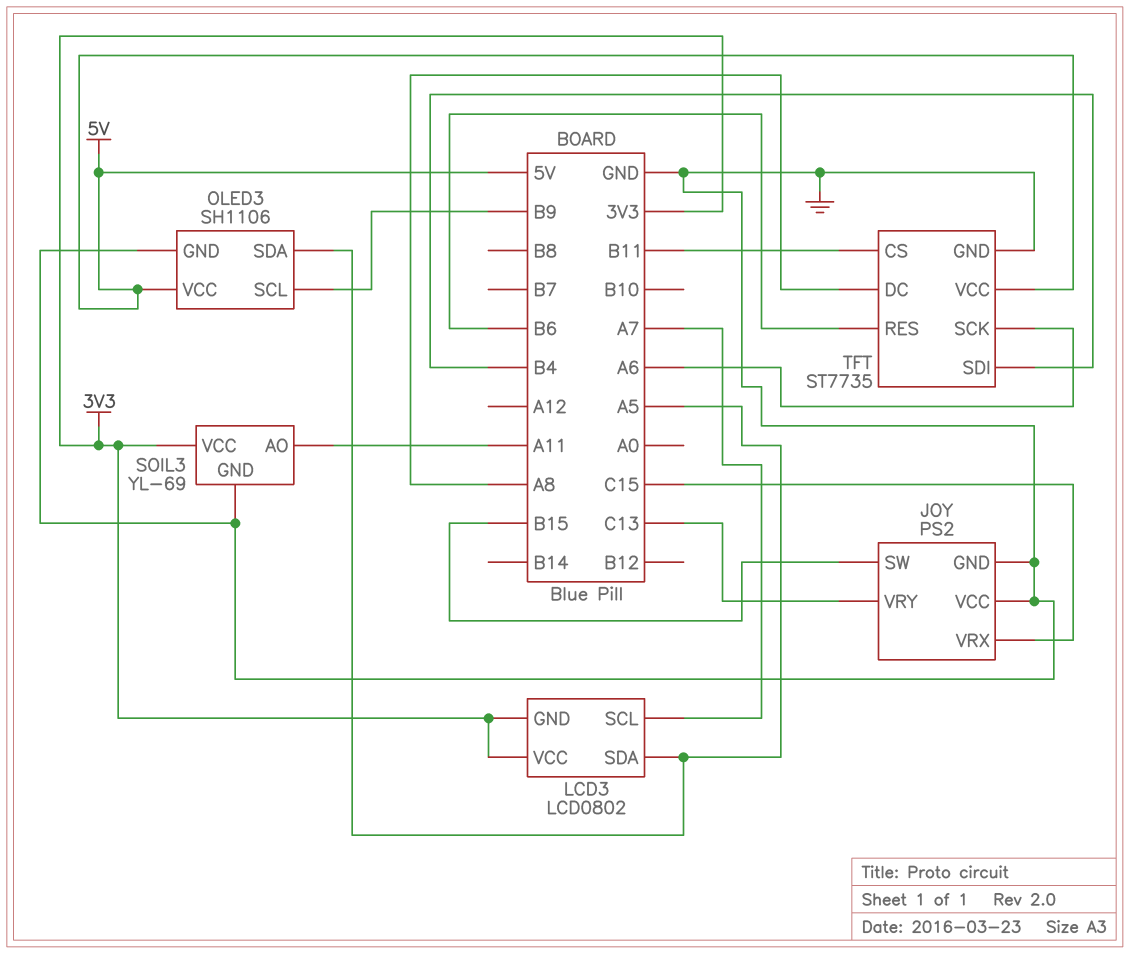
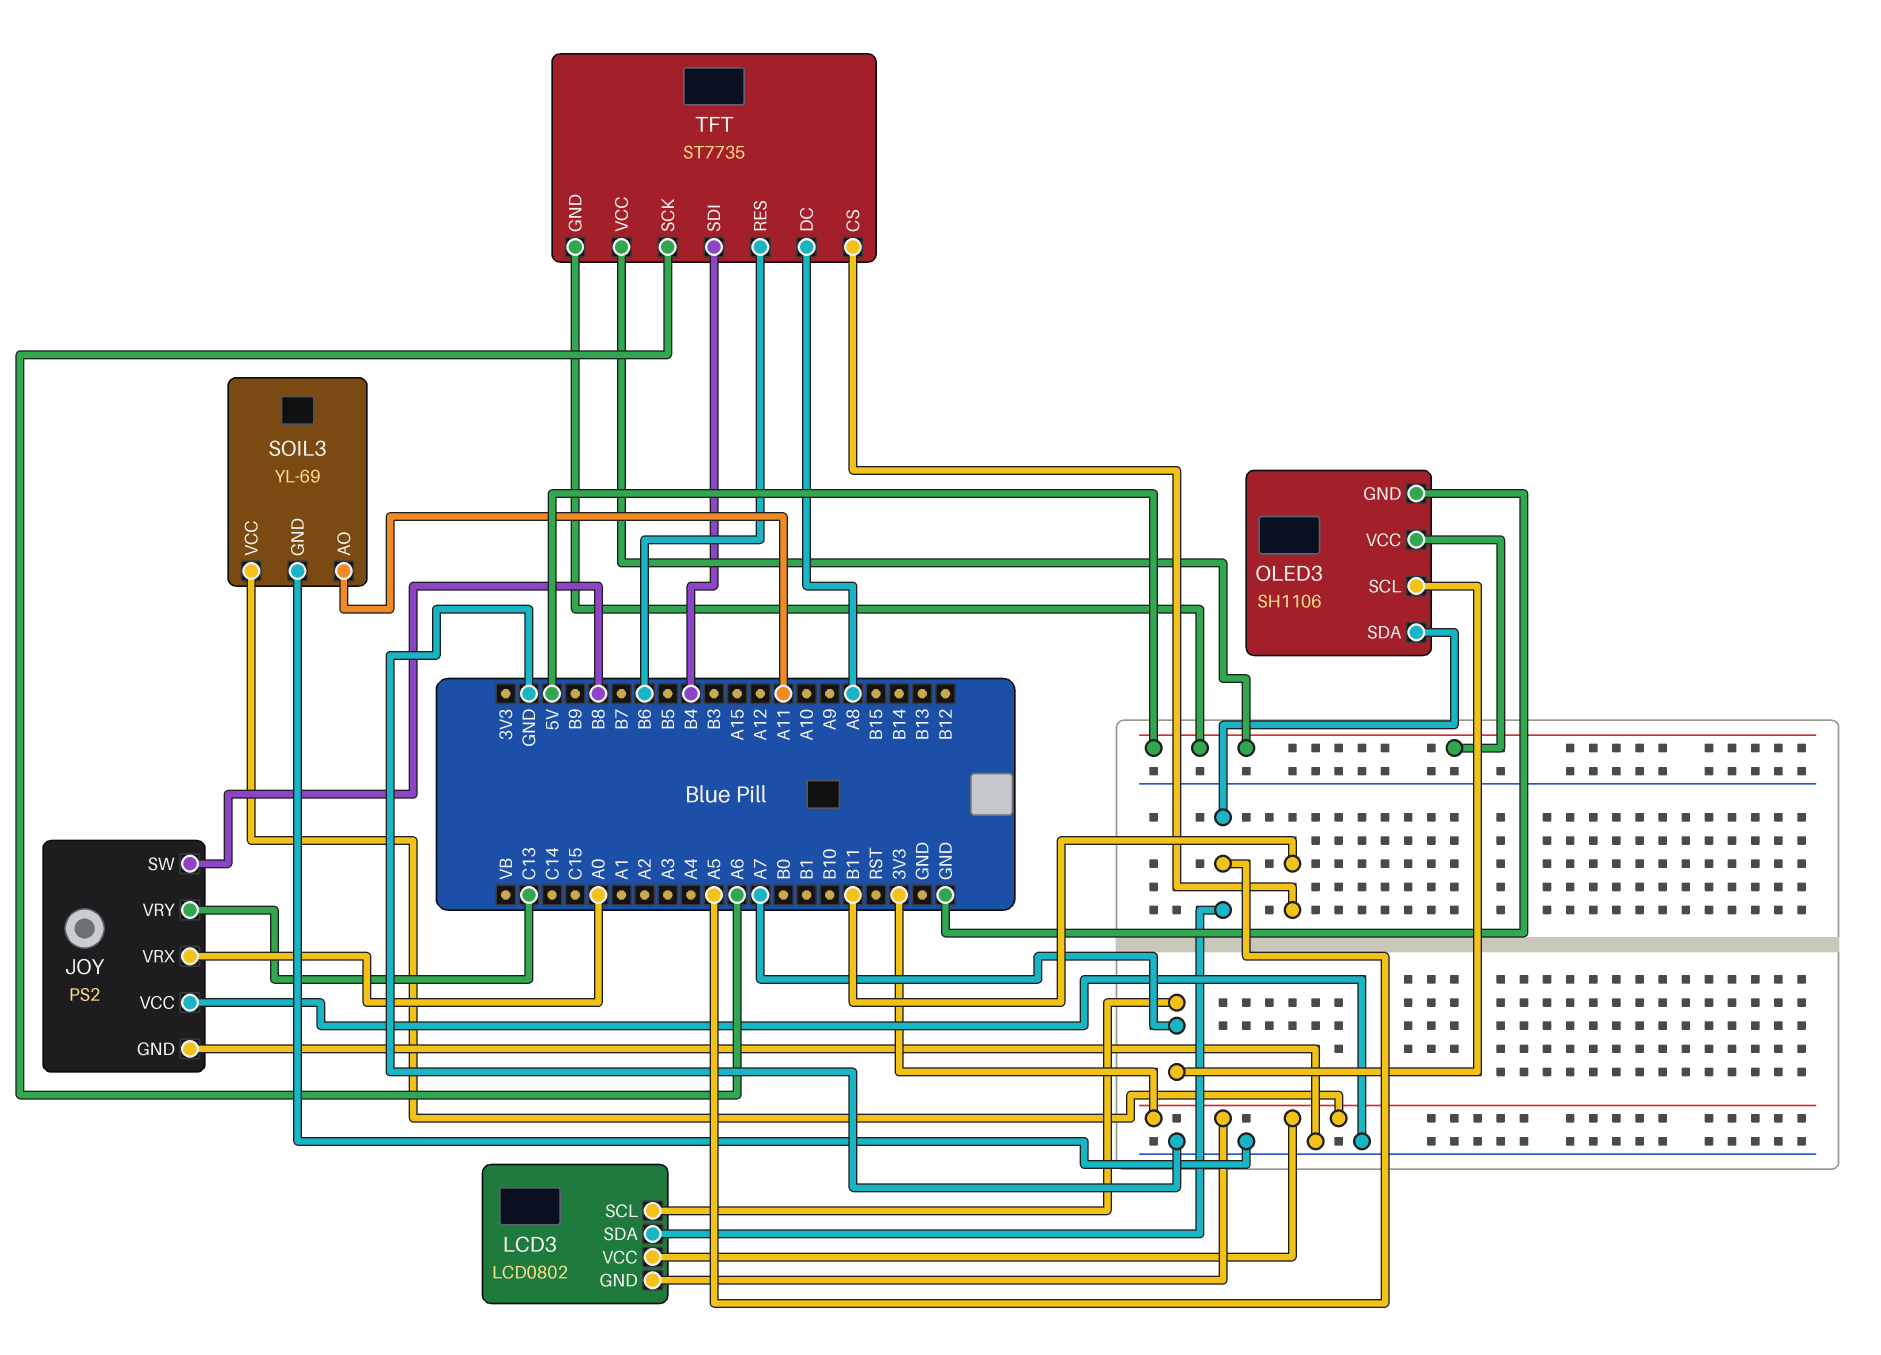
JOY pin SW: B15 -> B8
JOY pin VRX: C15 -> A0
OLED3 pin SCL: B9 -> A7
TFT pin GND: GND -> 5V

